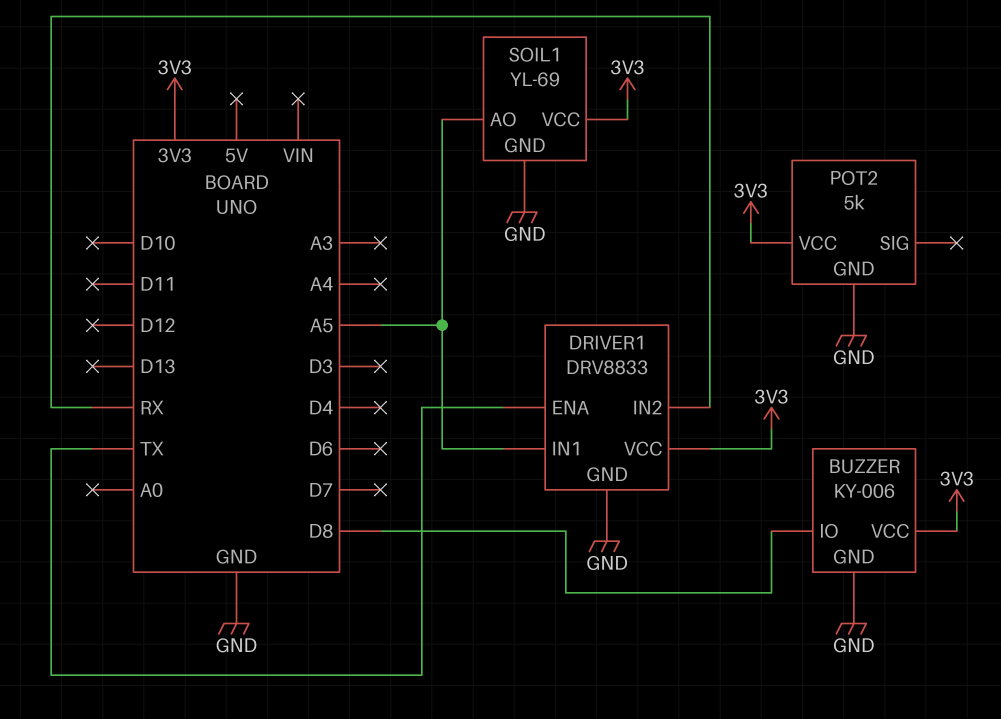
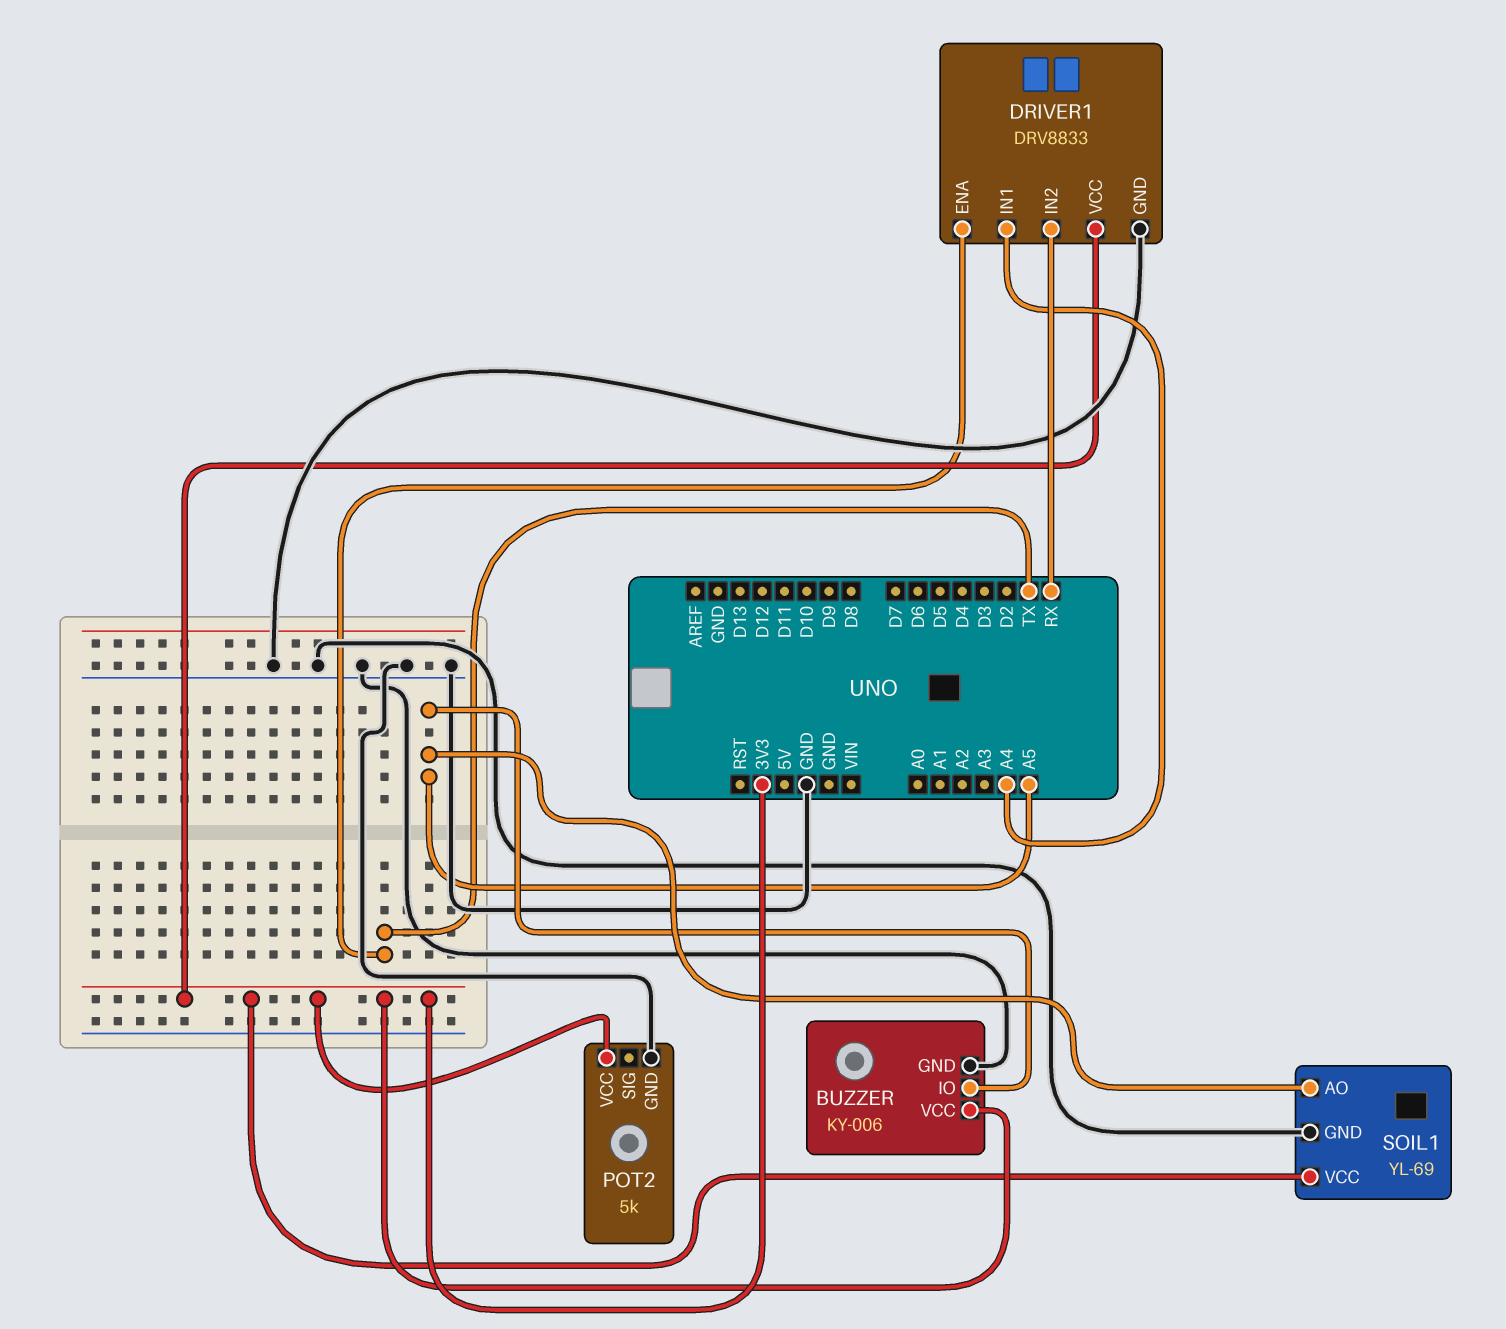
BUZZER pin IO: D8 -> A5
DRIVER1 pin IN1: A5 -> A4

